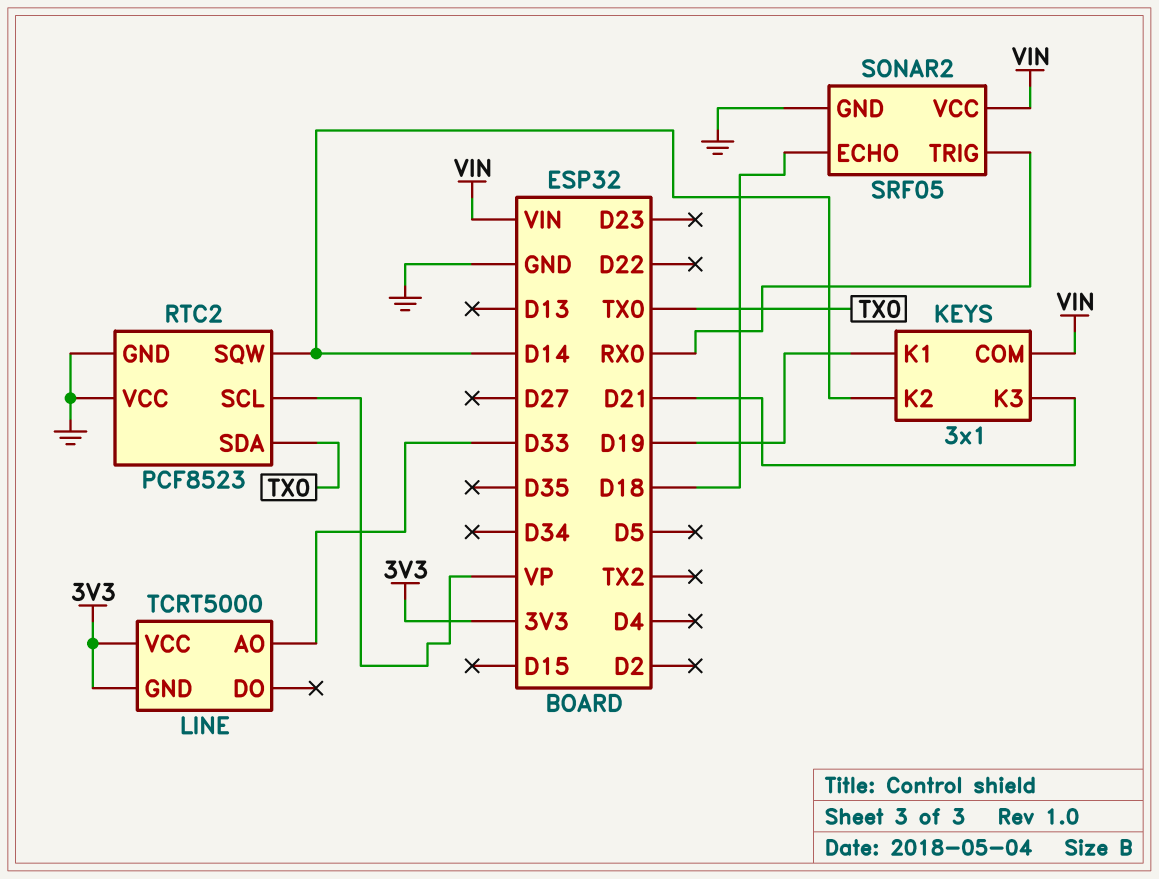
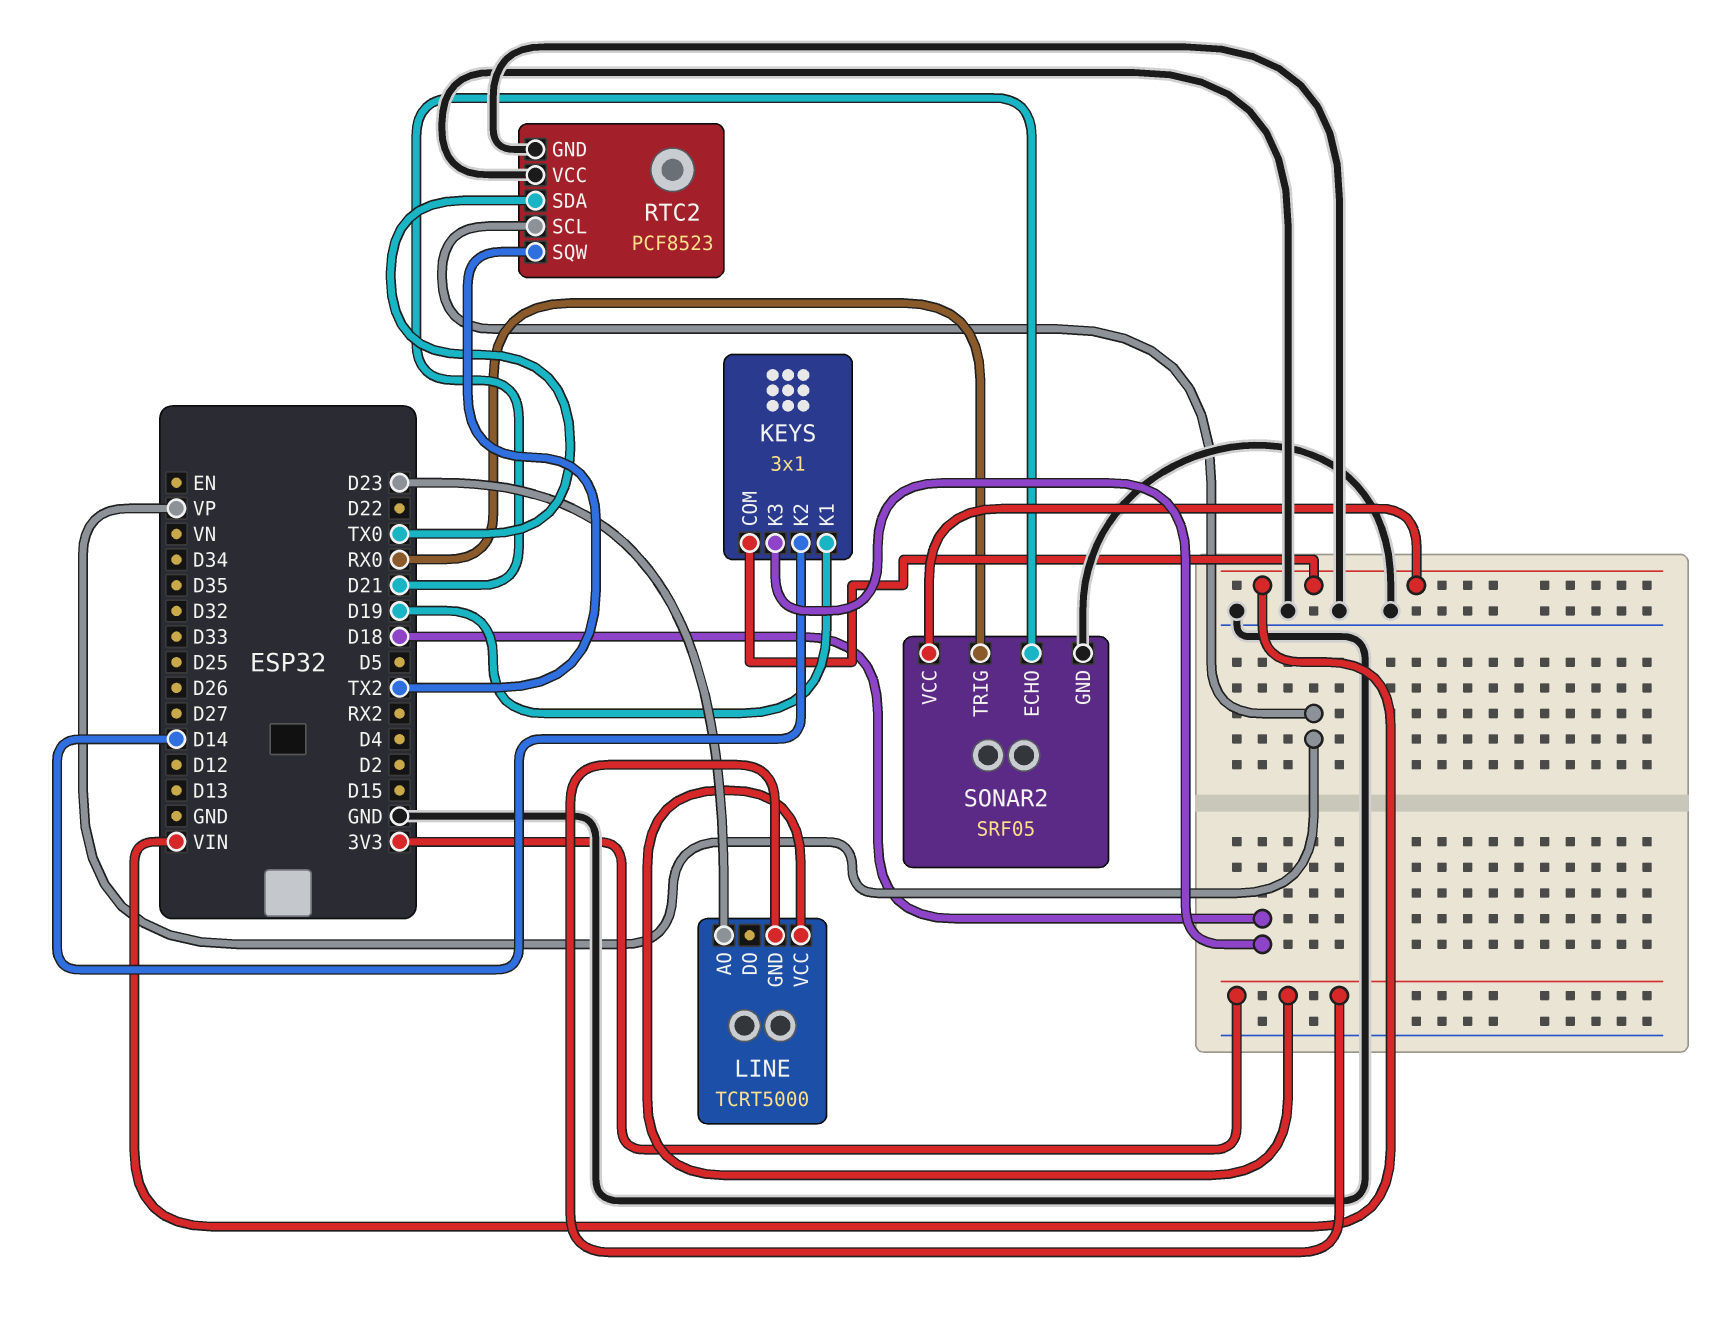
KEYS pin K3: D21 -> D18
LINE pin AO: D33 -> D23
RTC2 pin SQW: D14 -> TX2
SONAR2 pin ECHO: D18 -> D21

